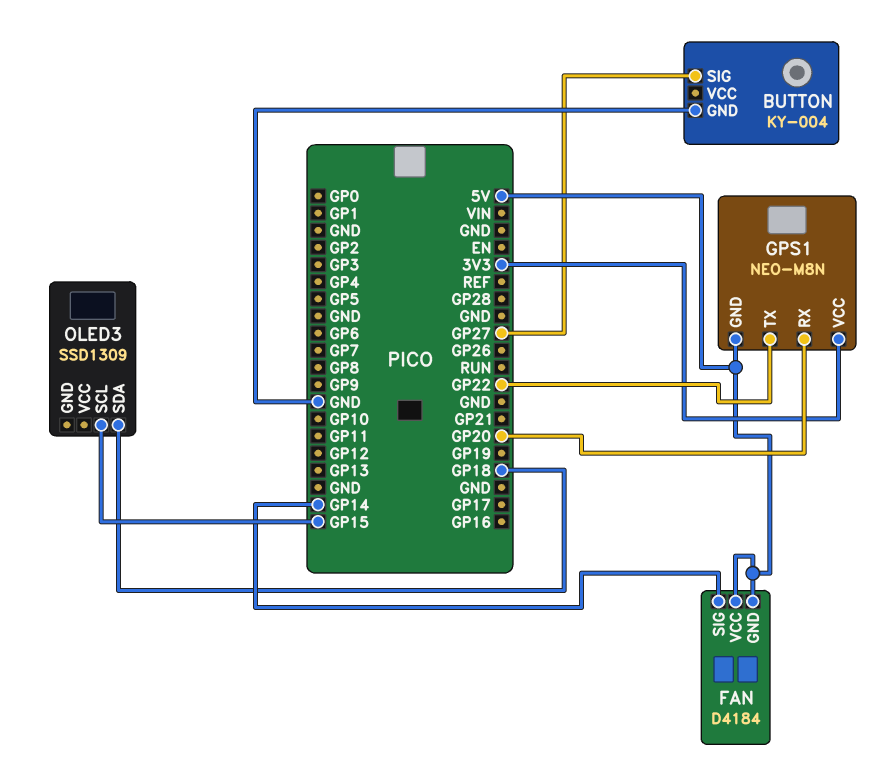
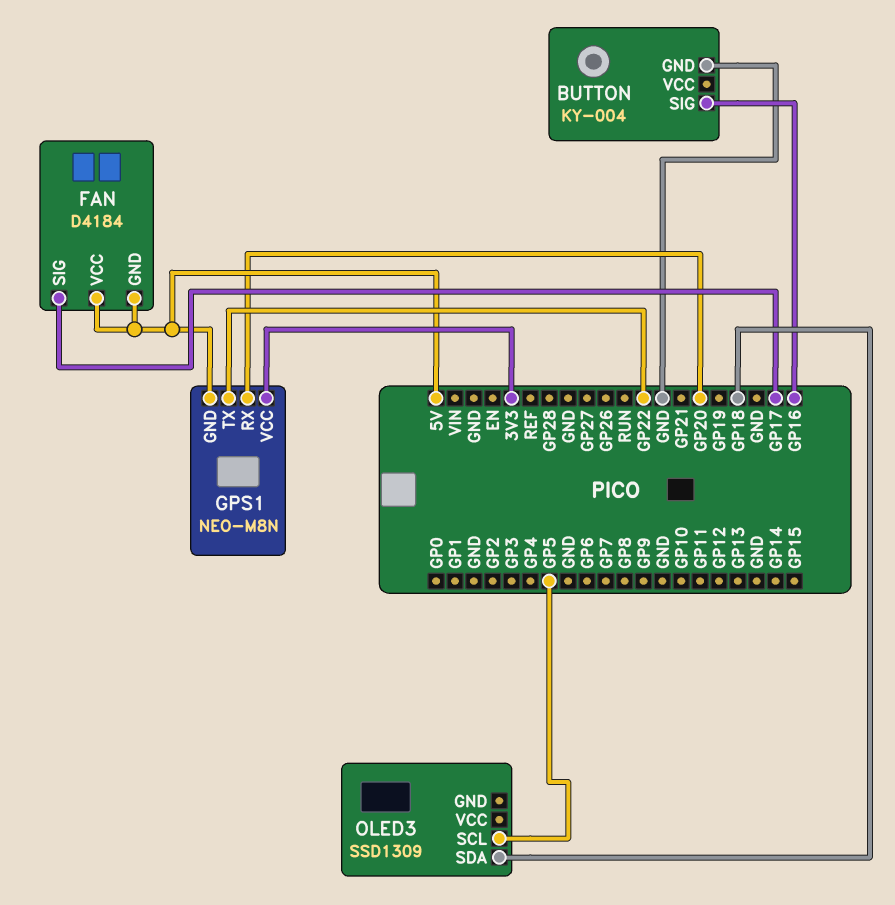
BUTTON pin SIG: GP27 -> GP16
FAN pin SIG: GP14 -> GP17
OLED3 pin SCL: GP15 -> GP5

